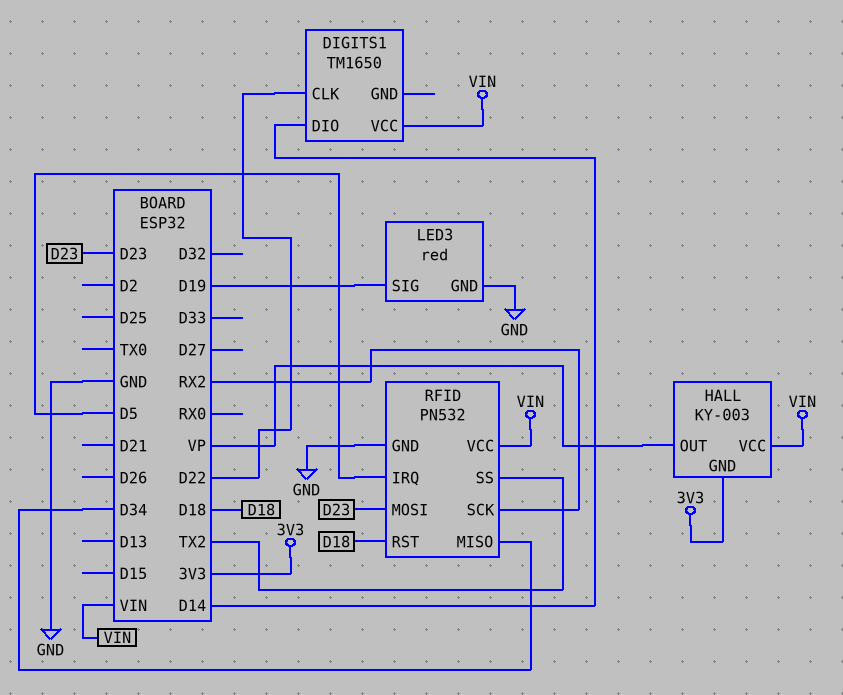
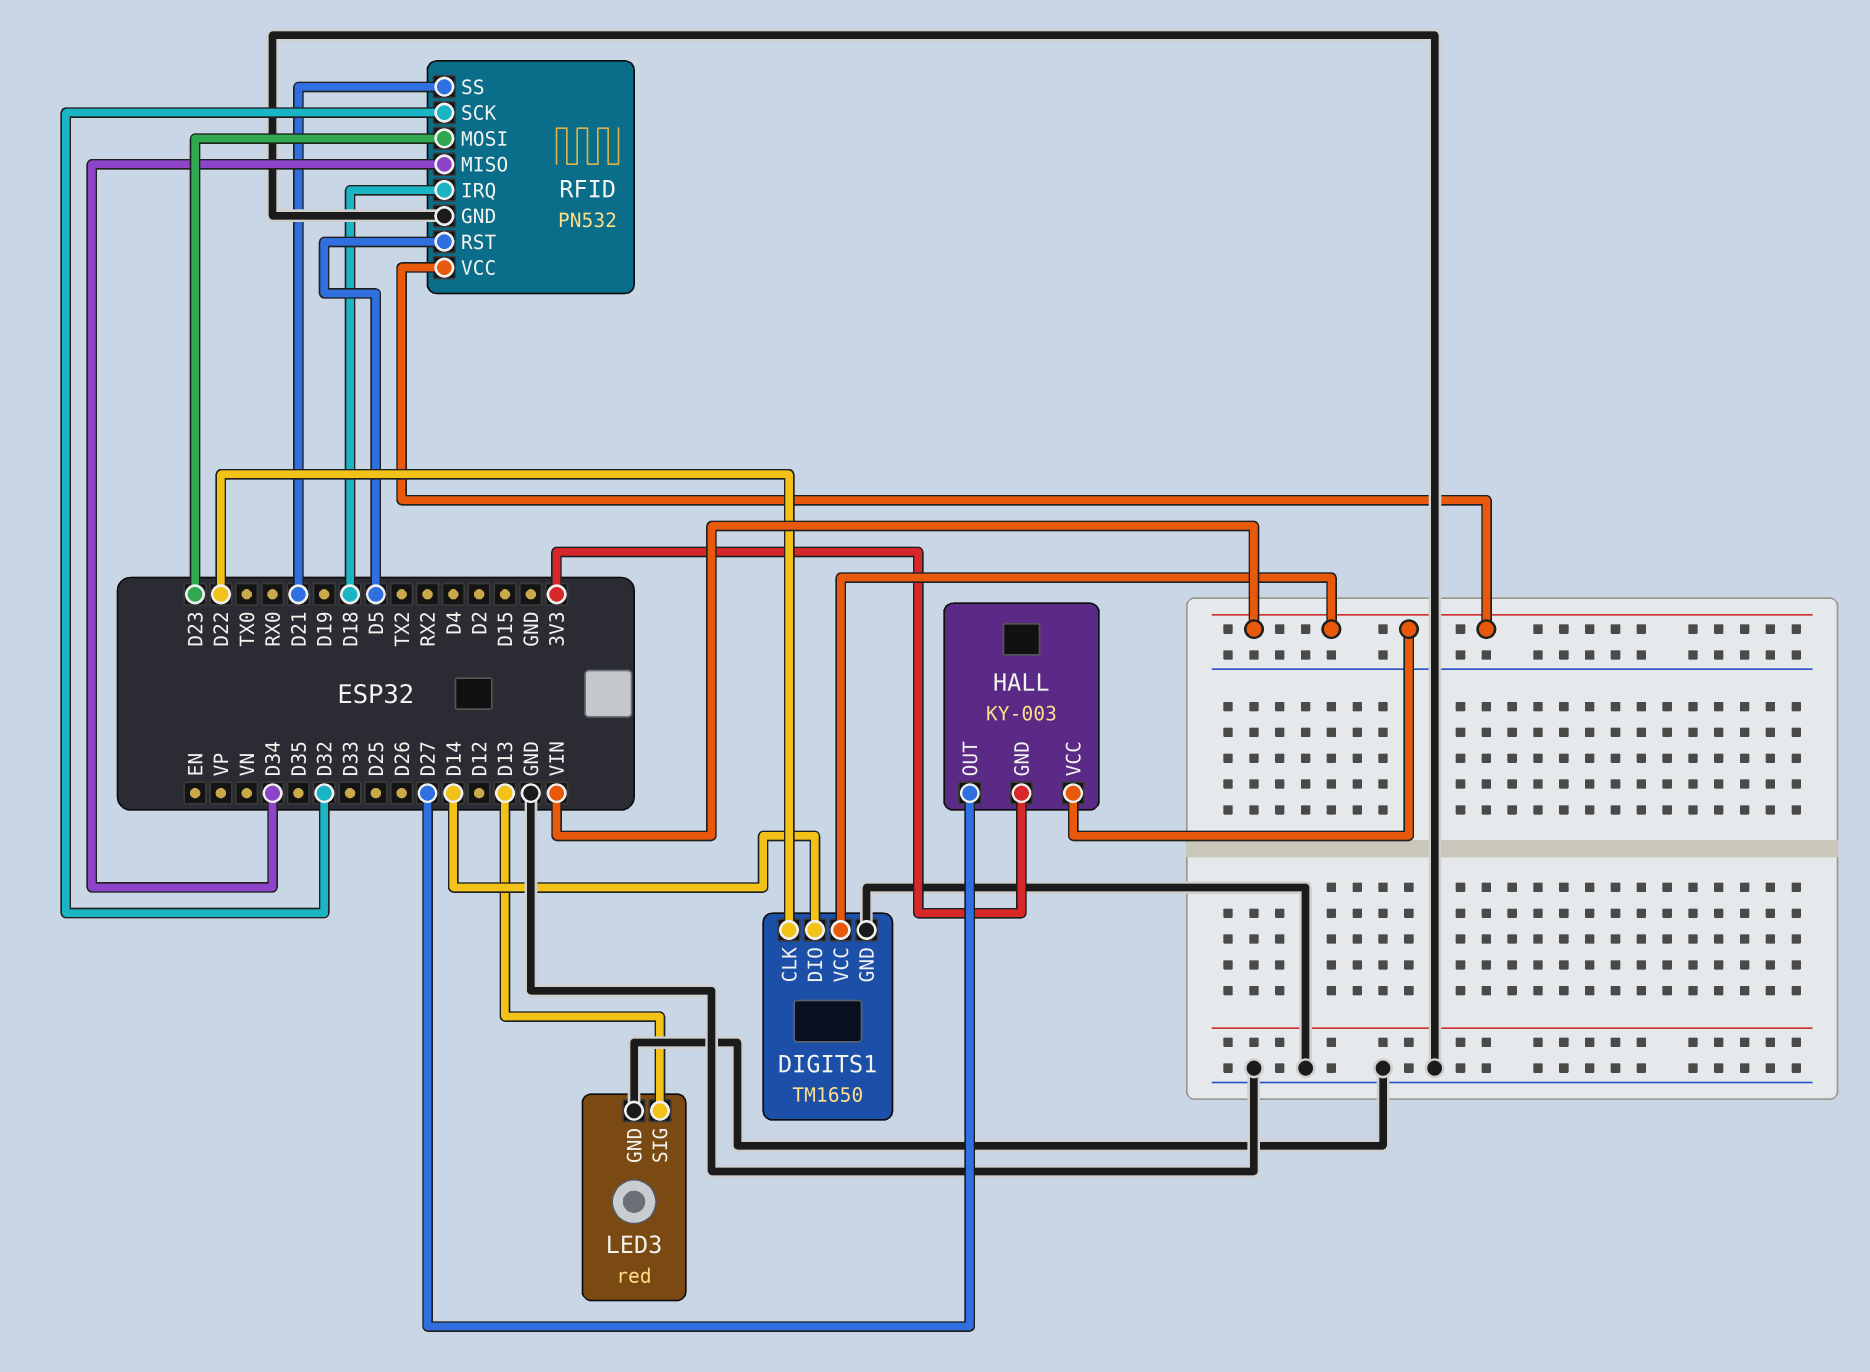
DIGITS1 pin GND: none -> GND
HALL pin OUT: VP -> D27
LED3 pin SIG: D19 -> D13
RFID pin IRQ: D5 -> D18
RFID pin RST: D18 -> D5
RFID pin SCK: RX2 -> D32
RFID pin SS: TX2 -> D21

